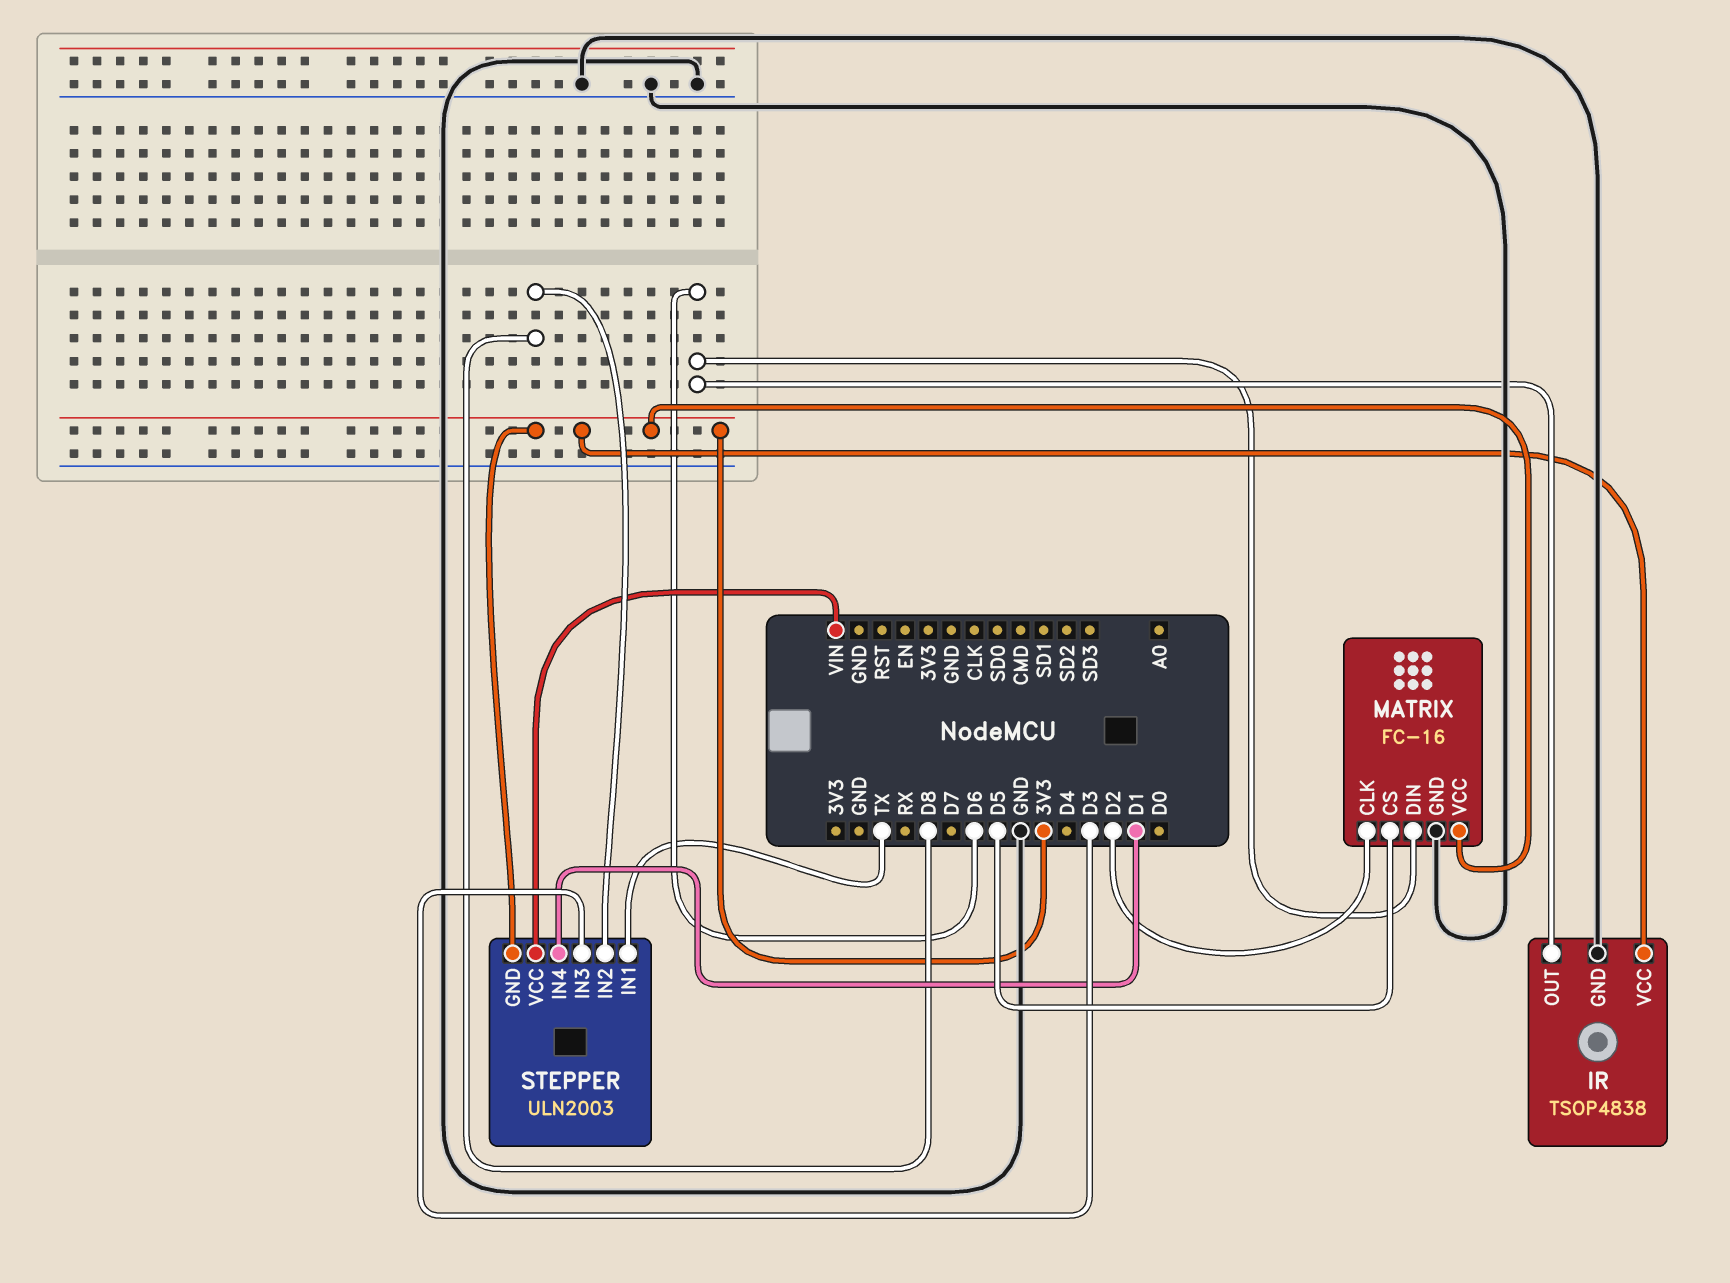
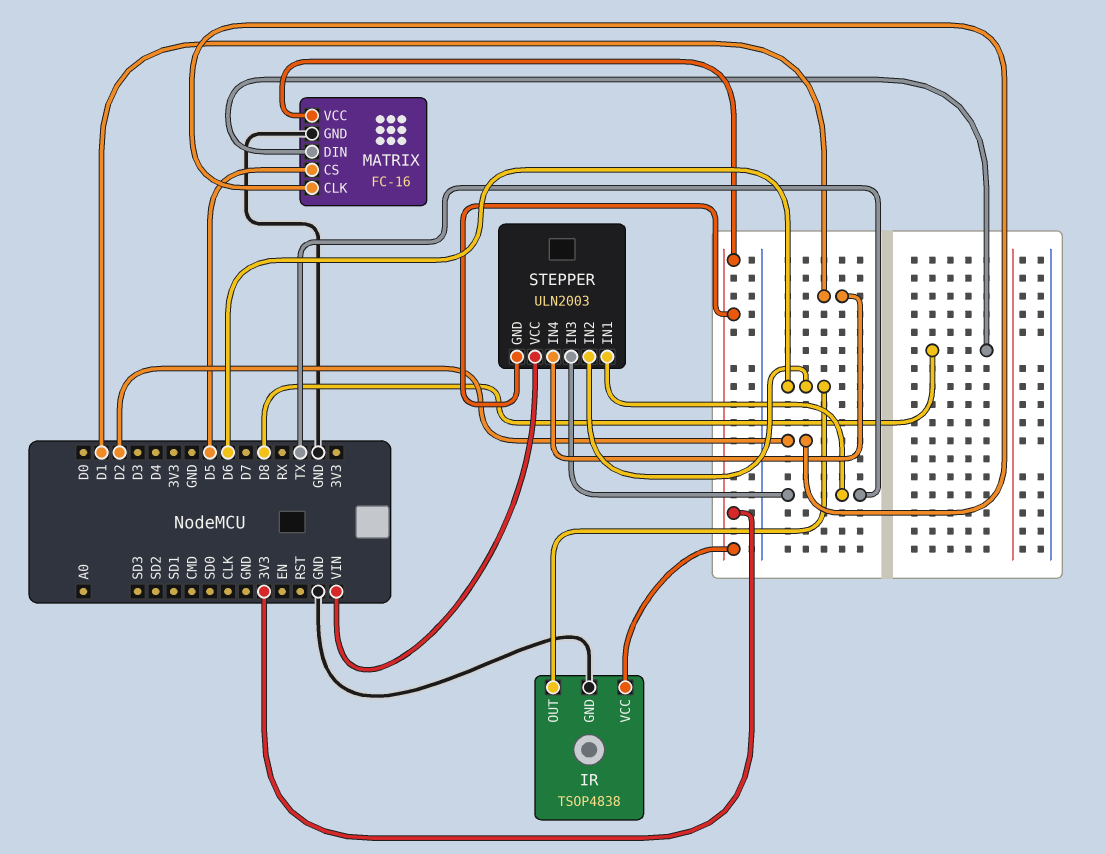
MATRIX pin DIN: D6 -> D8
STEPPER pin IN2: D8 -> D6
STEPPER pin IN3: D3 -> TX

